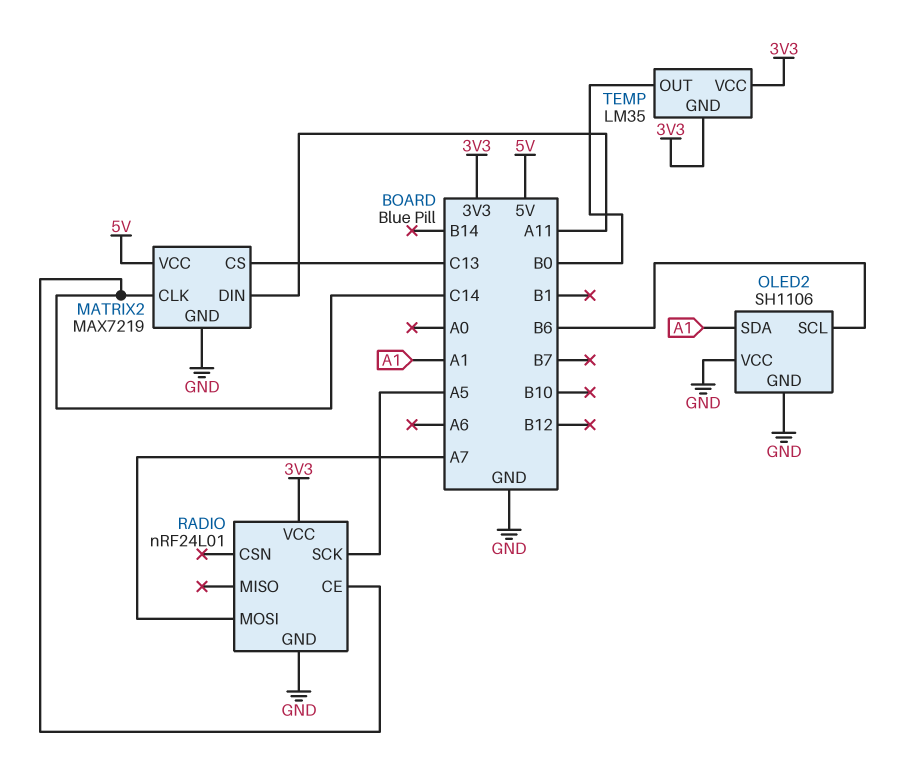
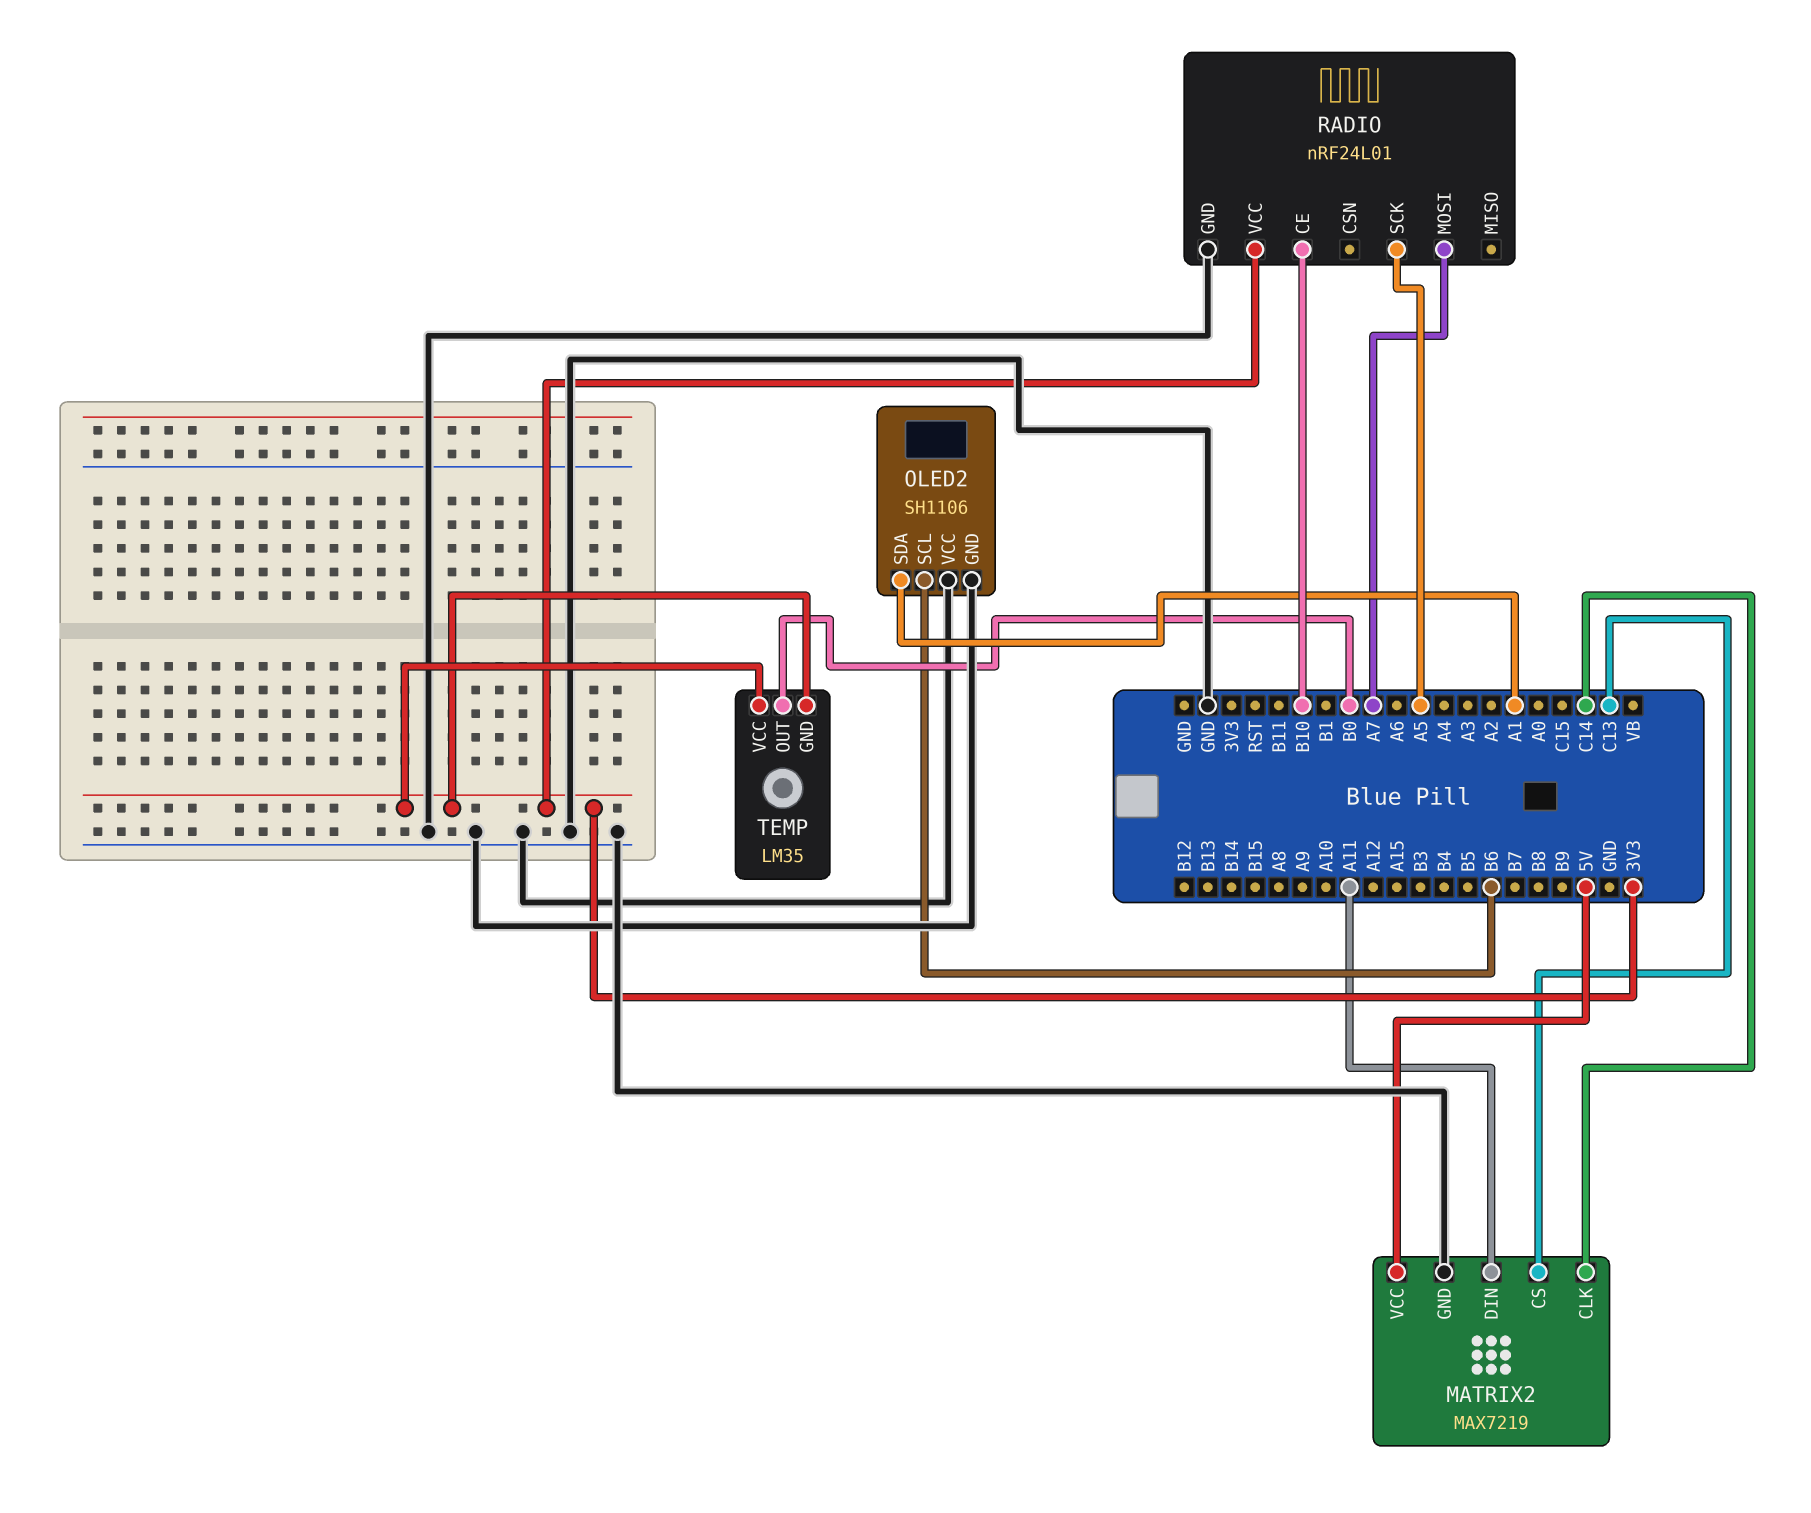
RADIO pin CE: C14 -> B10

